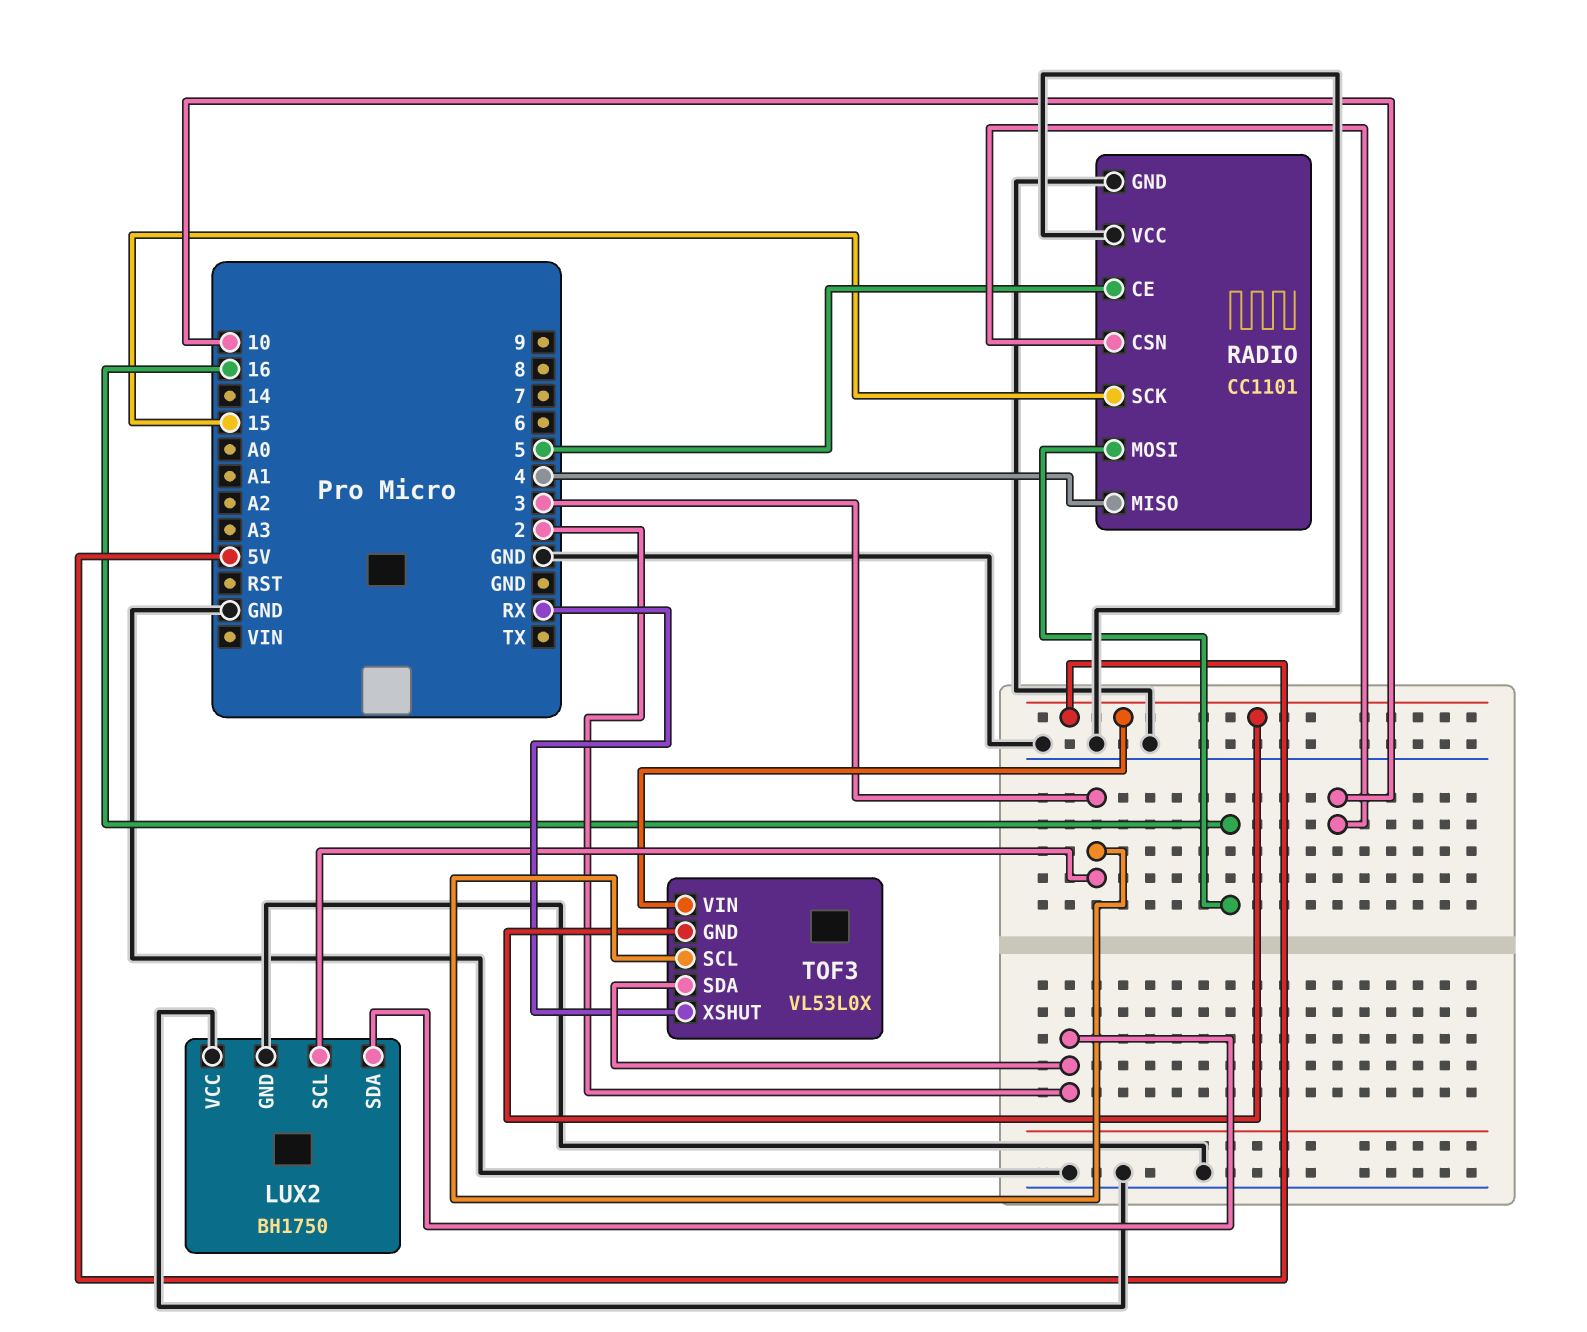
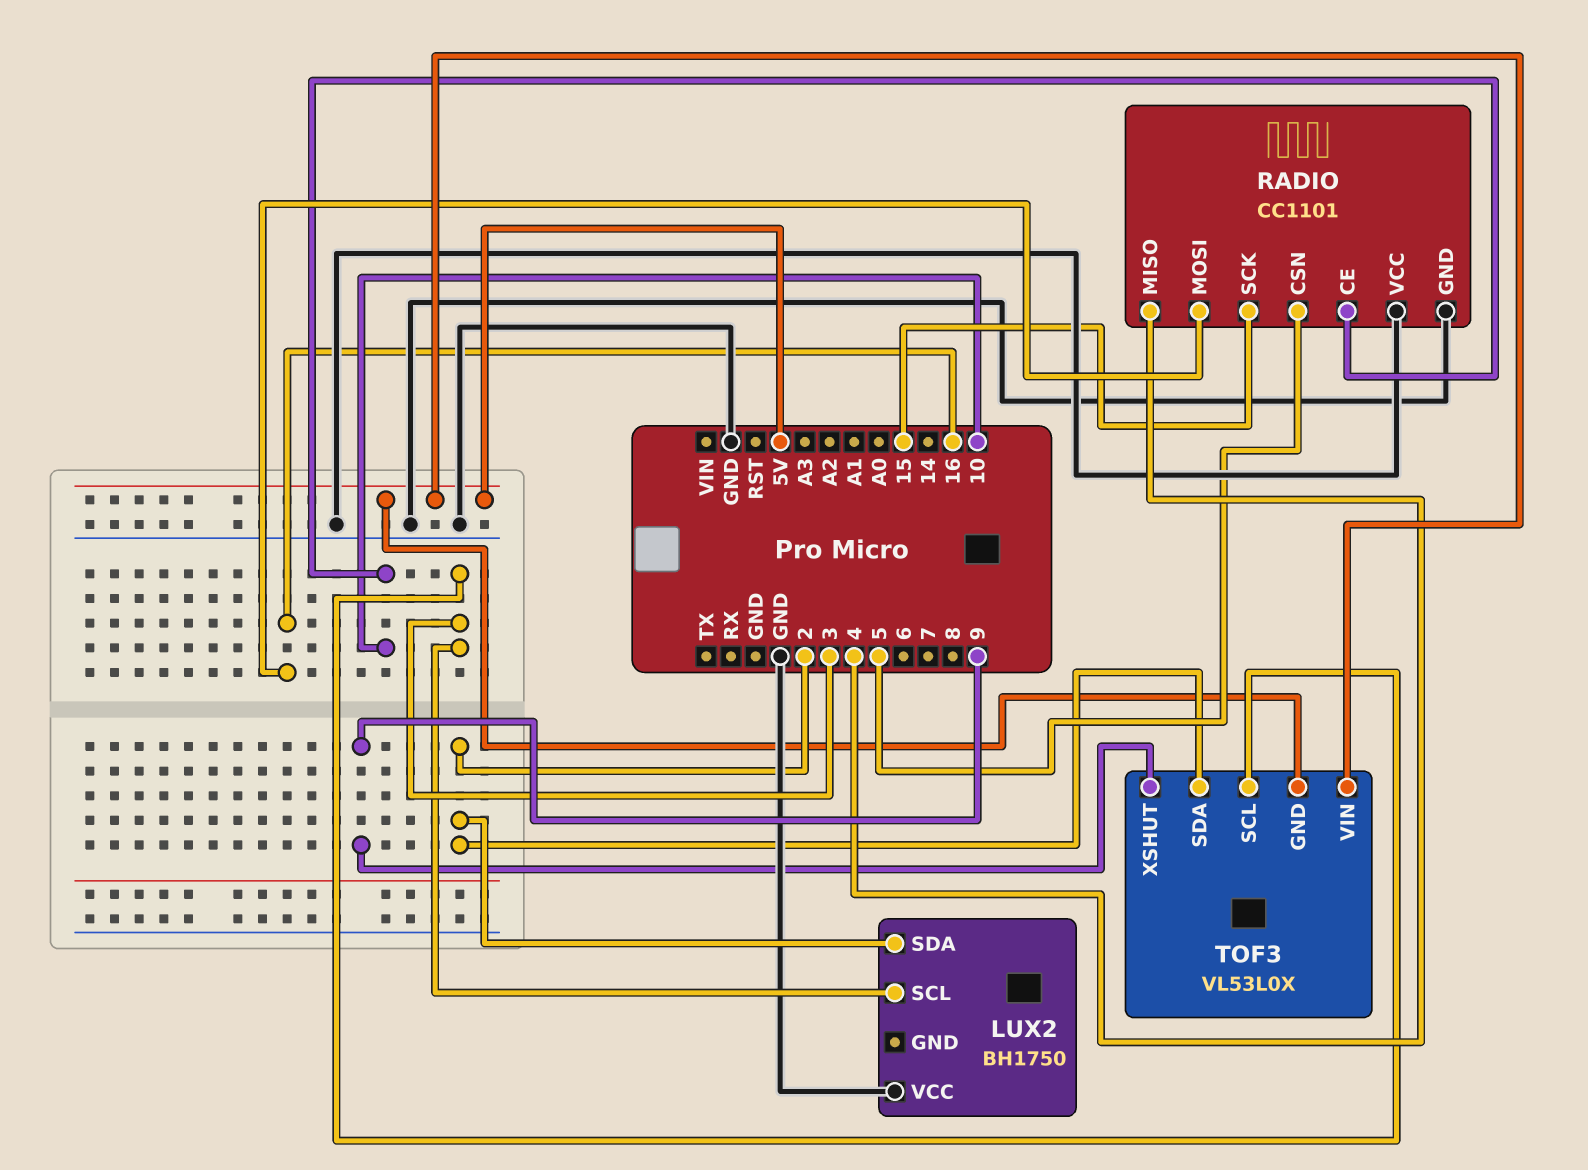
LUX2 pin GND: GND -> none
RADIO pin CE: 5 -> 10
RADIO pin CSN: 10 -> 5
TOF3 pin XSHUT: RX -> 9

